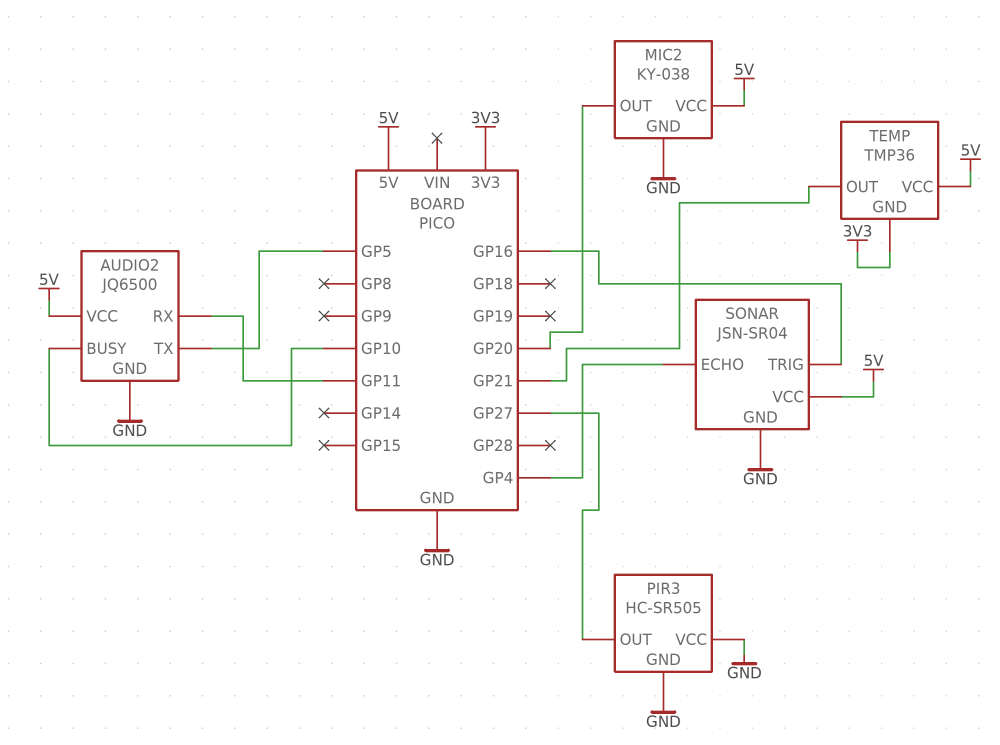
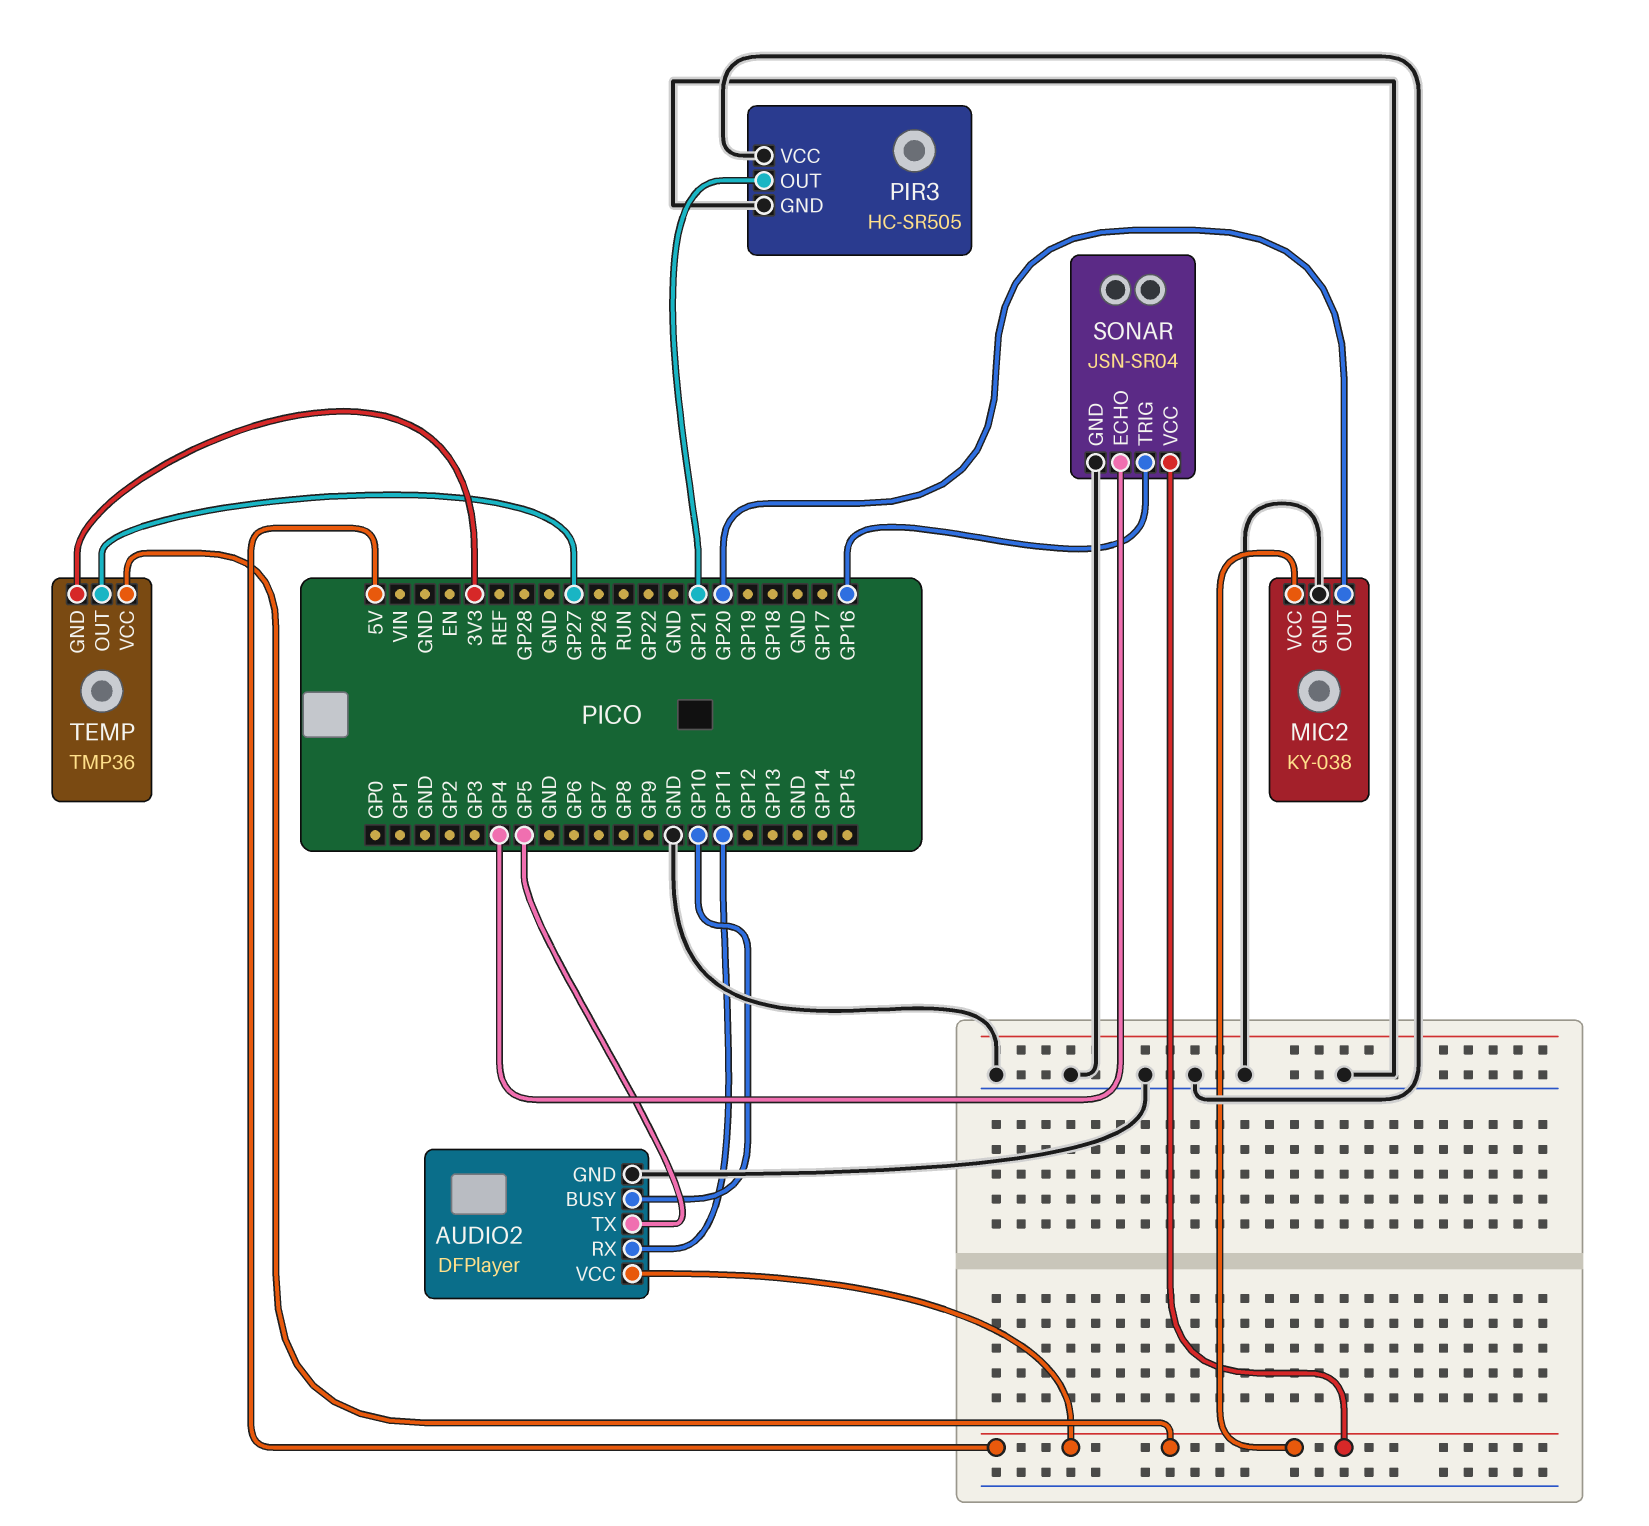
AUDIO2: JQ6500 -> DFPlayer
PIR3 pin OUT: GP27 -> GP21
TEMP pin OUT: GP21 -> GP27

